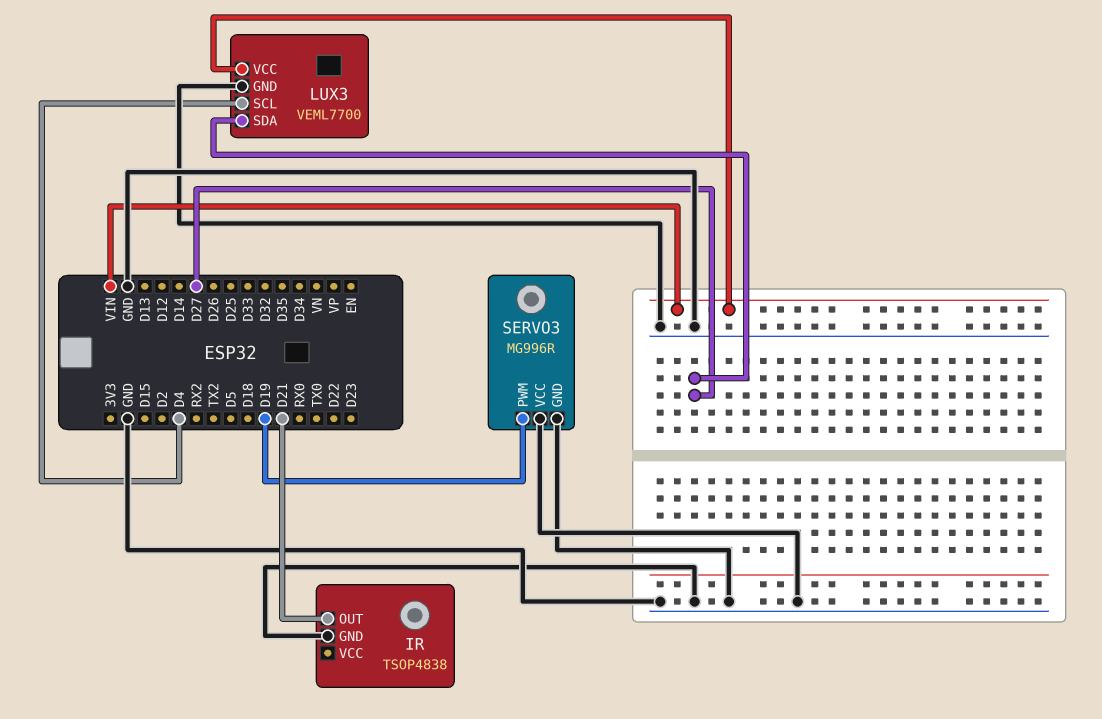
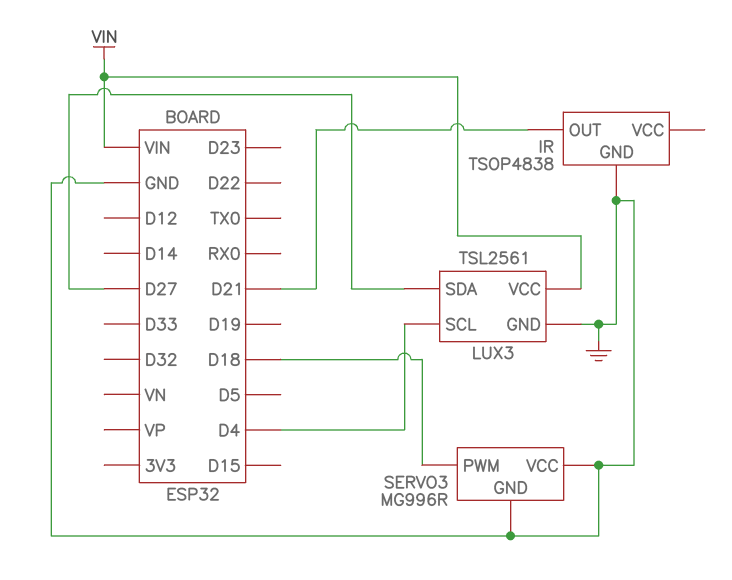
LUX3: VEML7700 -> TSL2561
SERVO3 pin PWM: D19 -> D18

